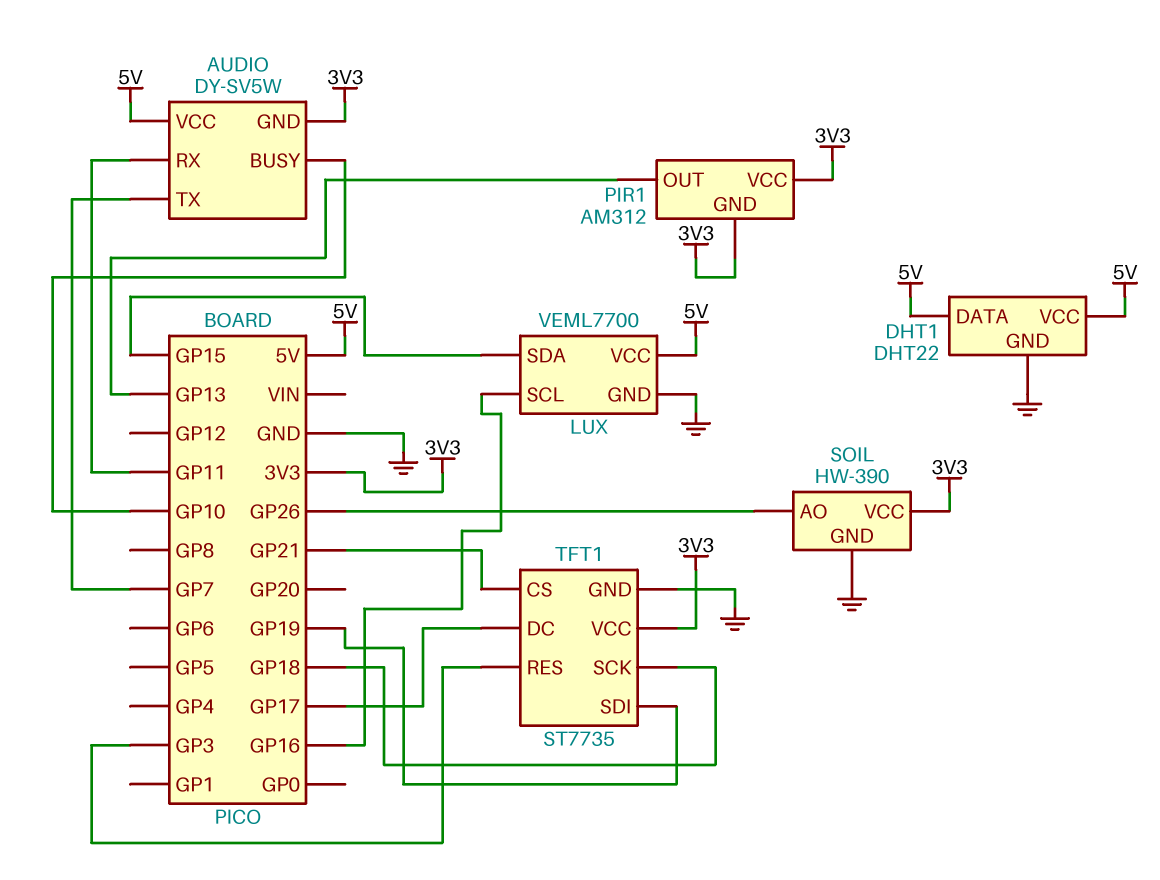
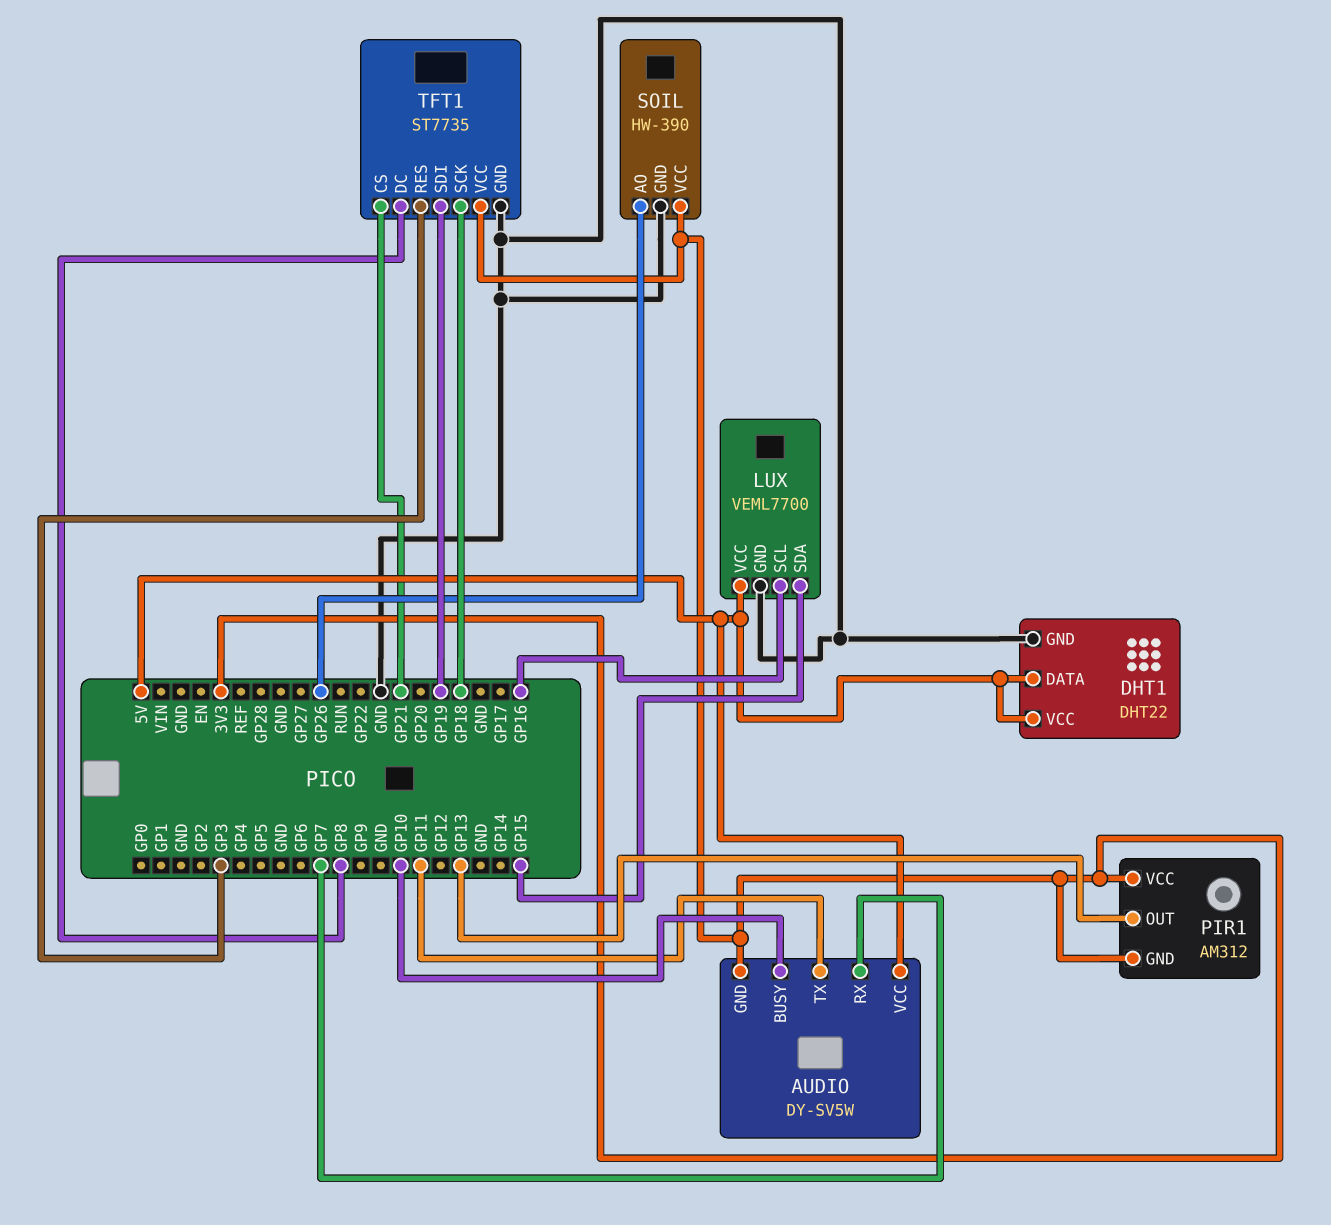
AUDIO pin RX: GP11 -> GP7
AUDIO pin TX: GP7 -> GP11
TFT1 pin DC: GP17 -> GP8

